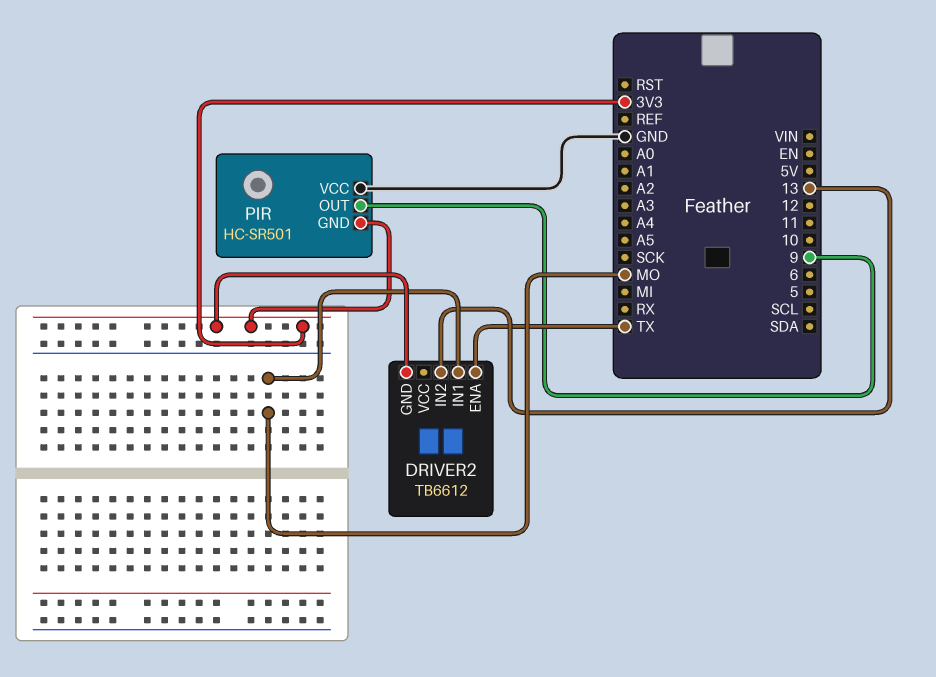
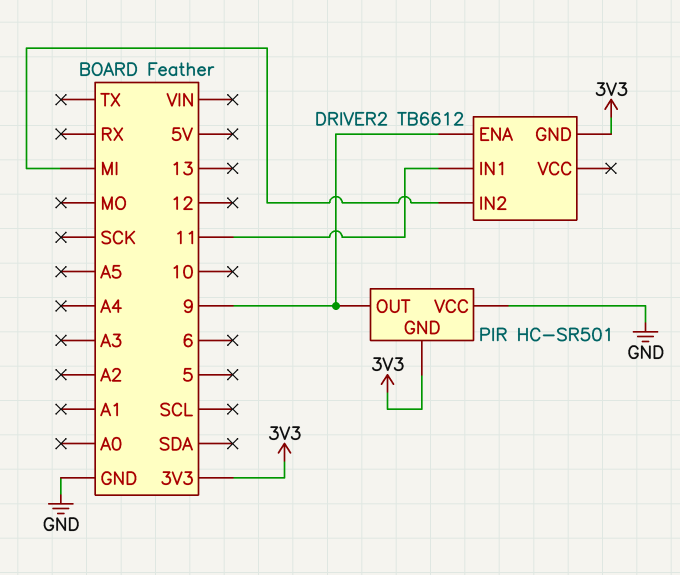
DRIVER2 pin ENA: TX -> 9
DRIVER2 pin IN1: MO -> 11
DRIVER2 pin IN2: 13 -> MI

